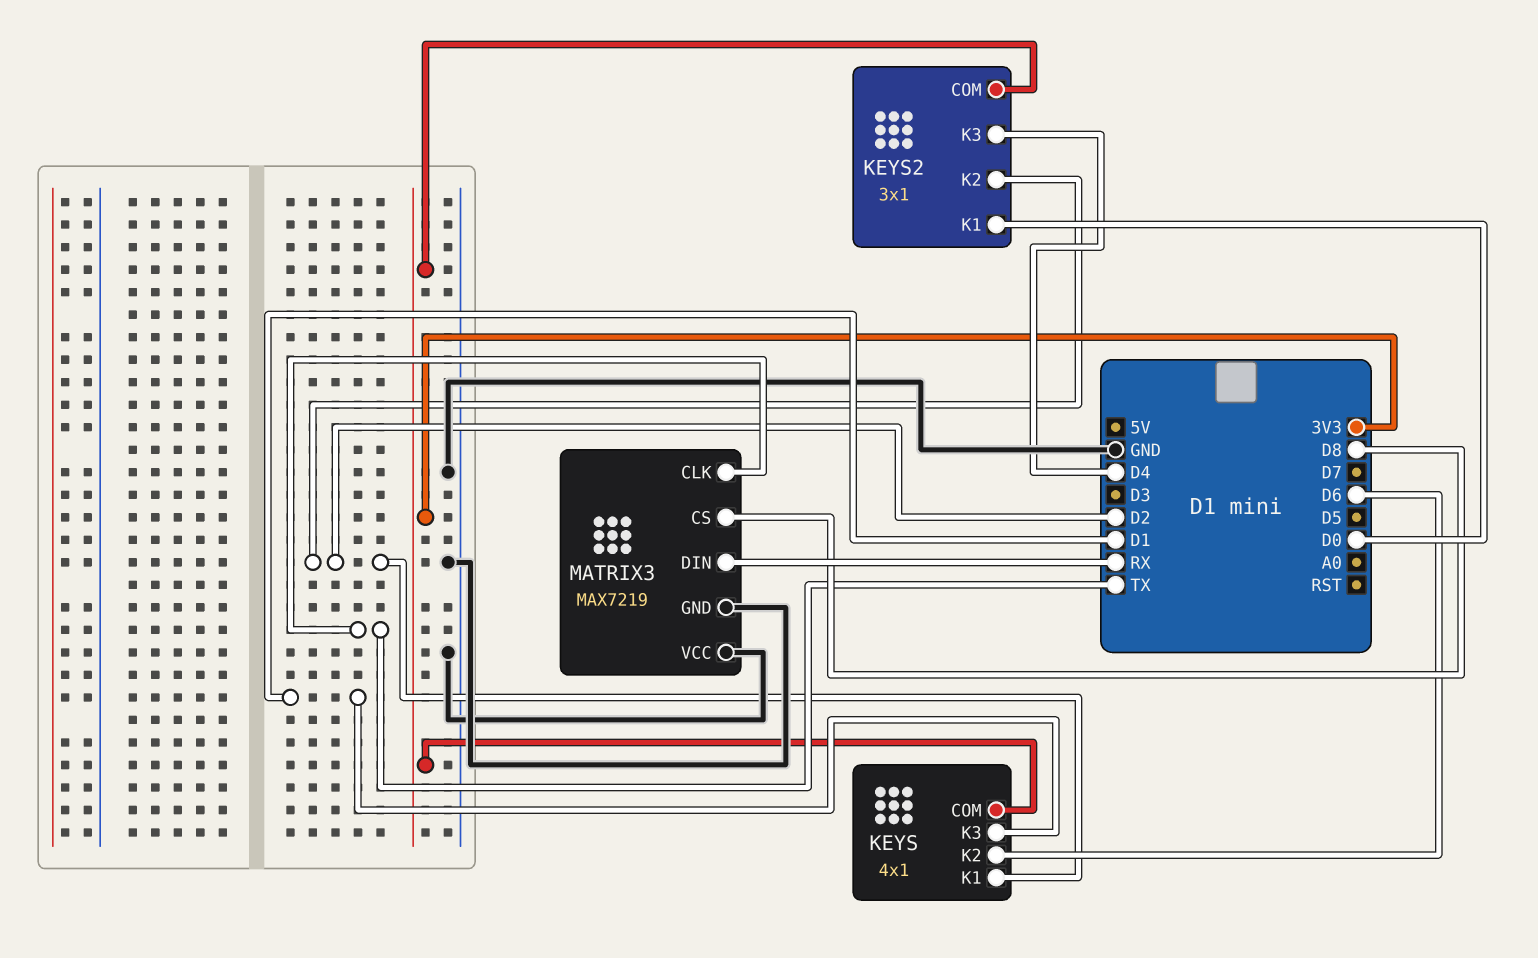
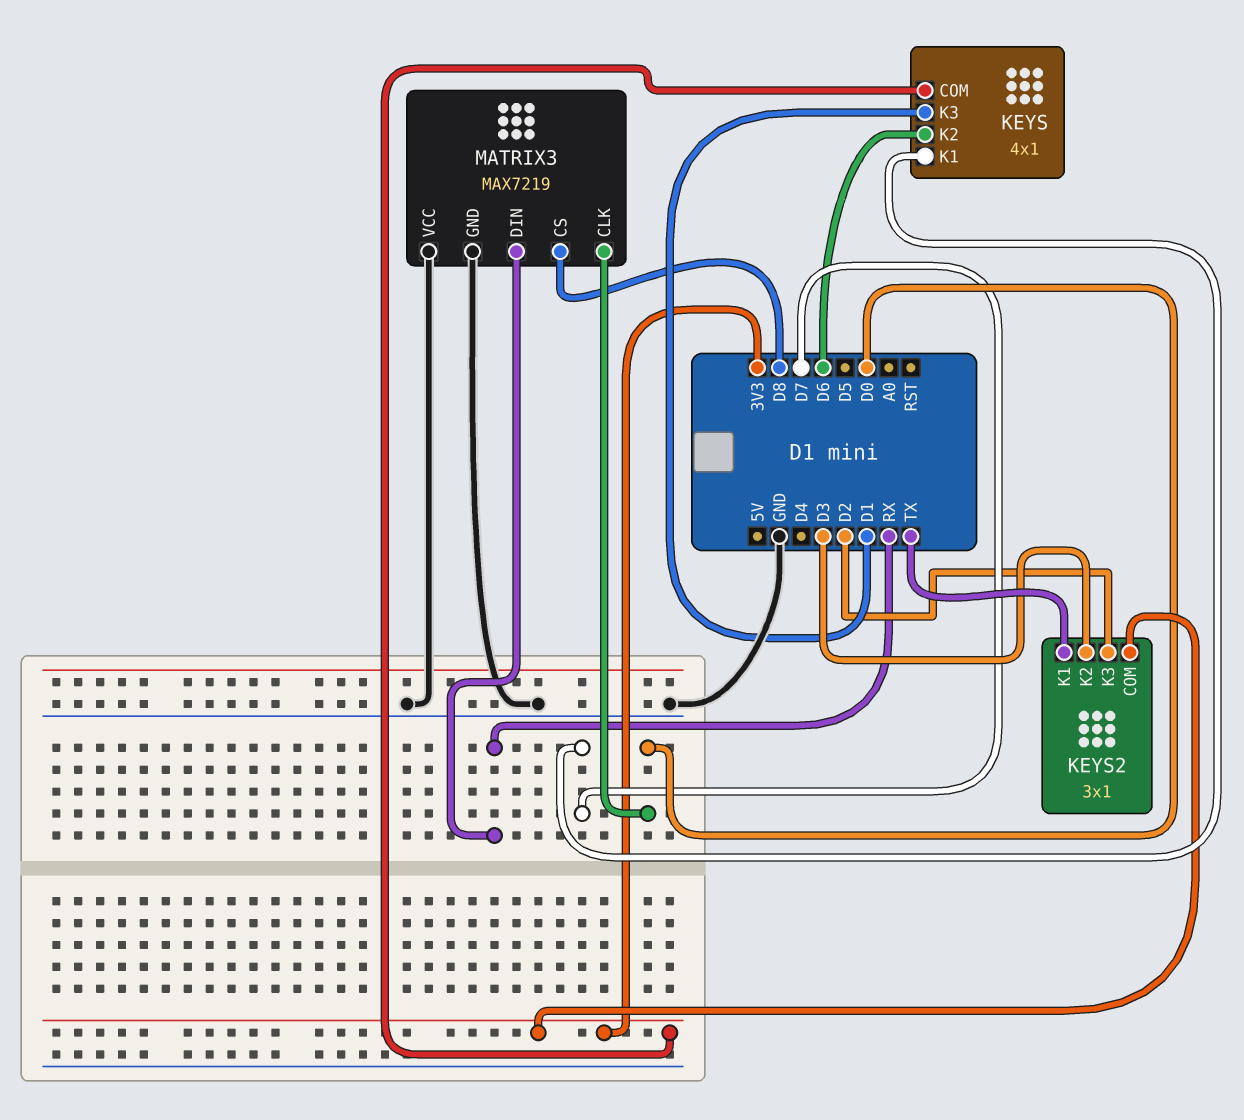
KEYS pin K1: D2 -> D7
KEYS2 pin K1: D0 -> TX
KEYS2 pin K2: D2 -> D3
KEYS2 pin K3: D4 -> D2
MATRIX3 pin CLK: TX -> D0

